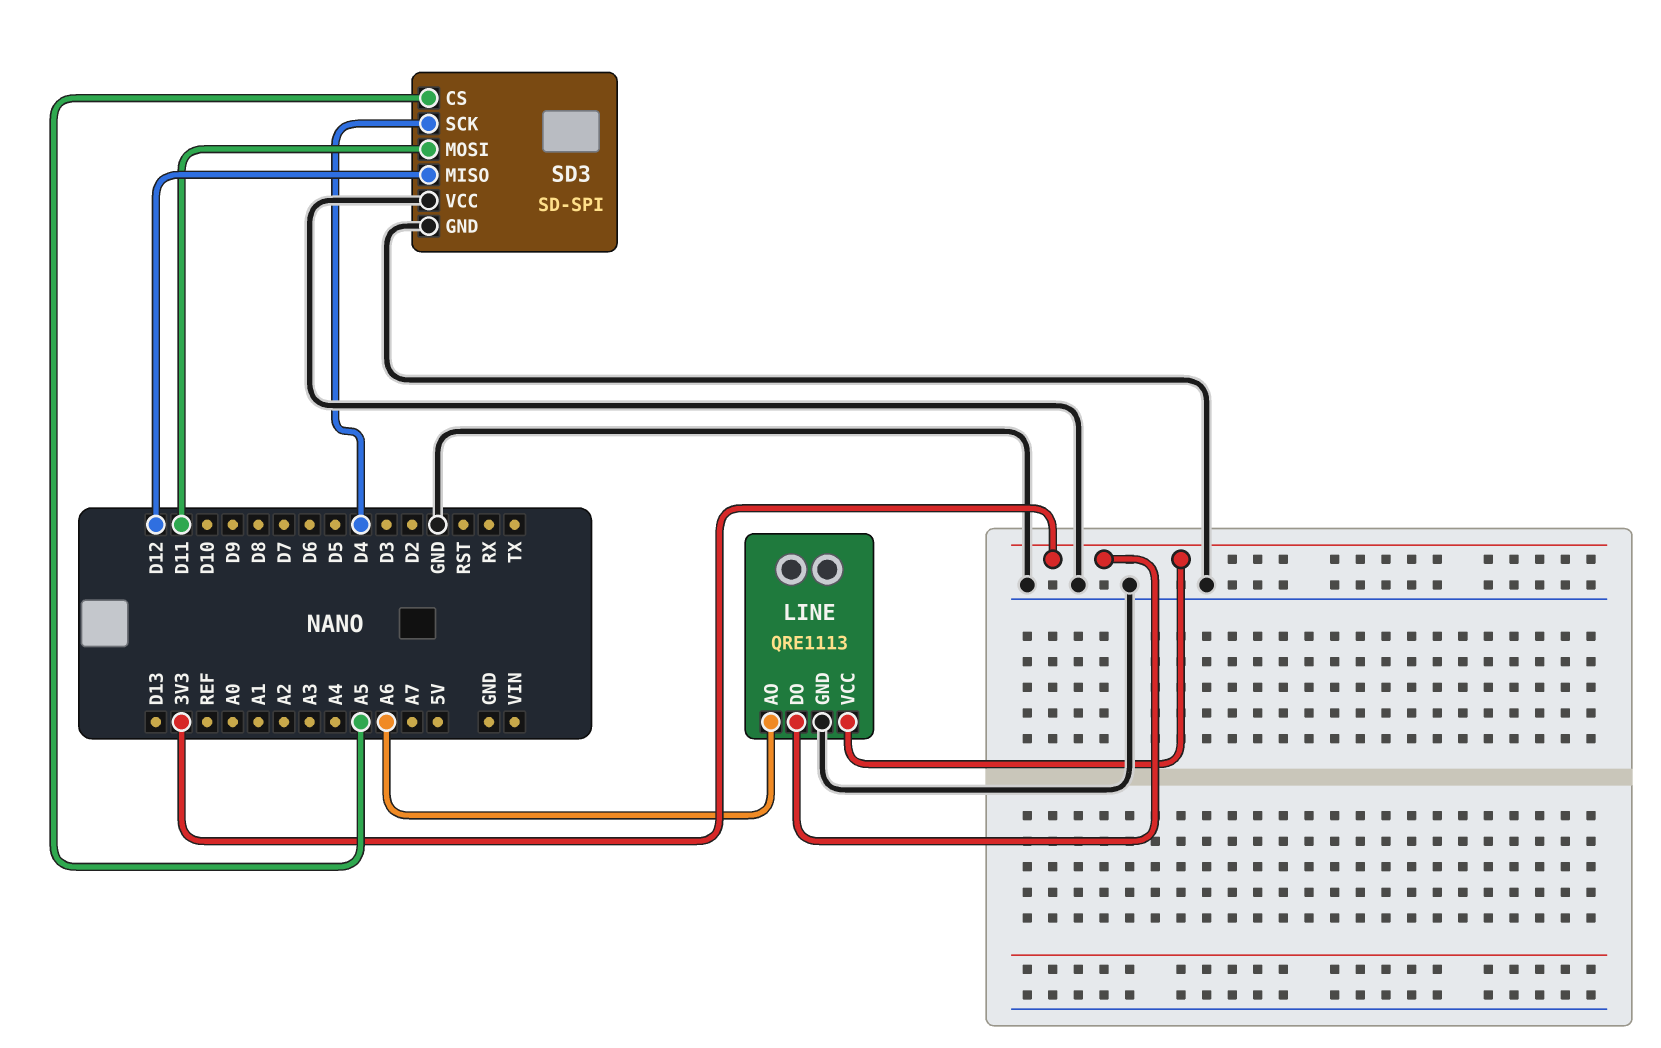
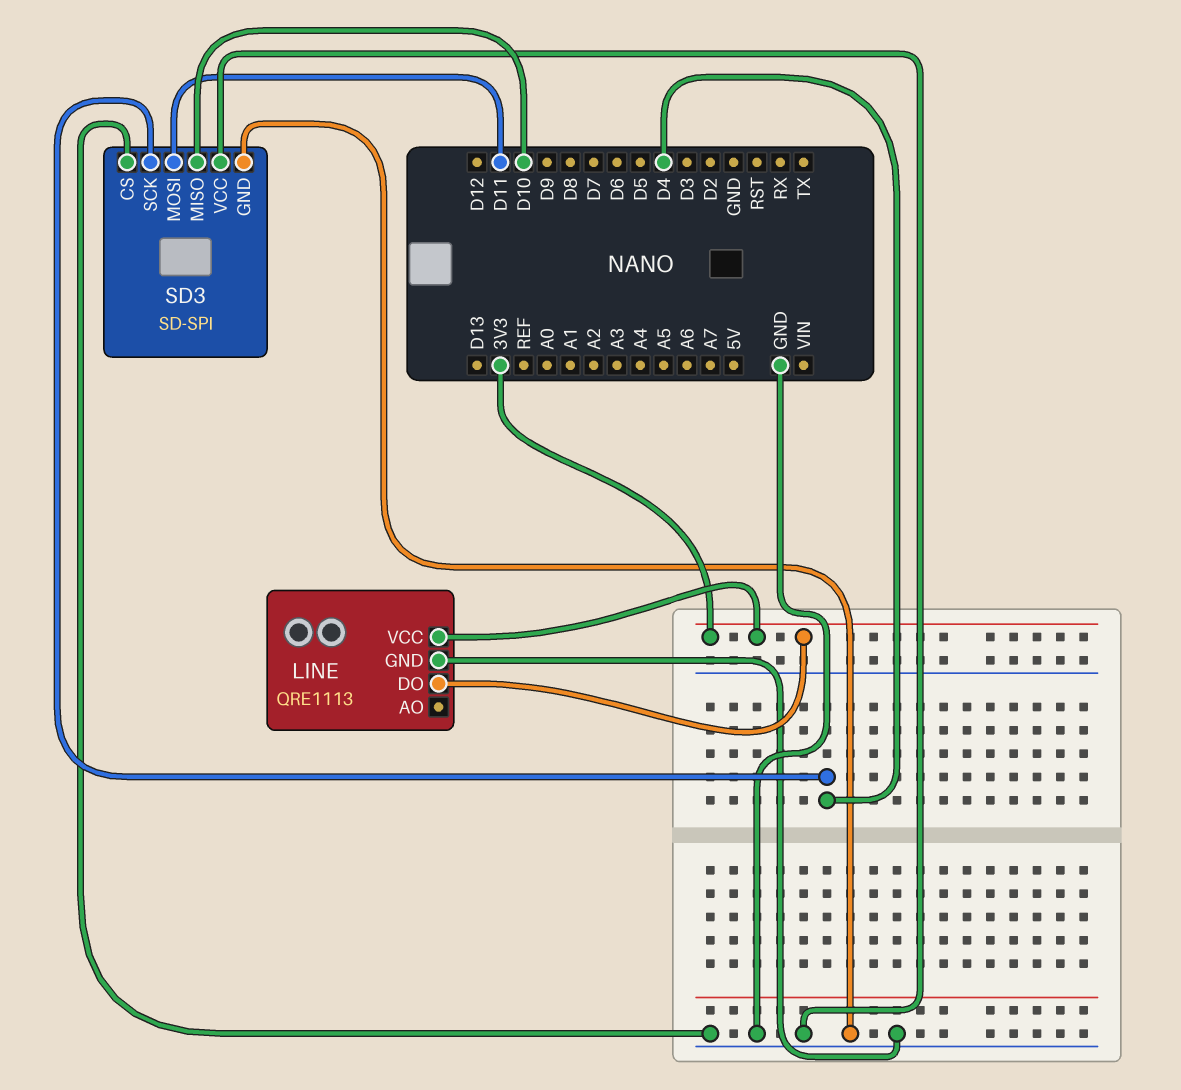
LINE pin AO: A6 -> none
SD3 pin CS: A5 -> GND
SD3 pin MISO: D12 -> D10

